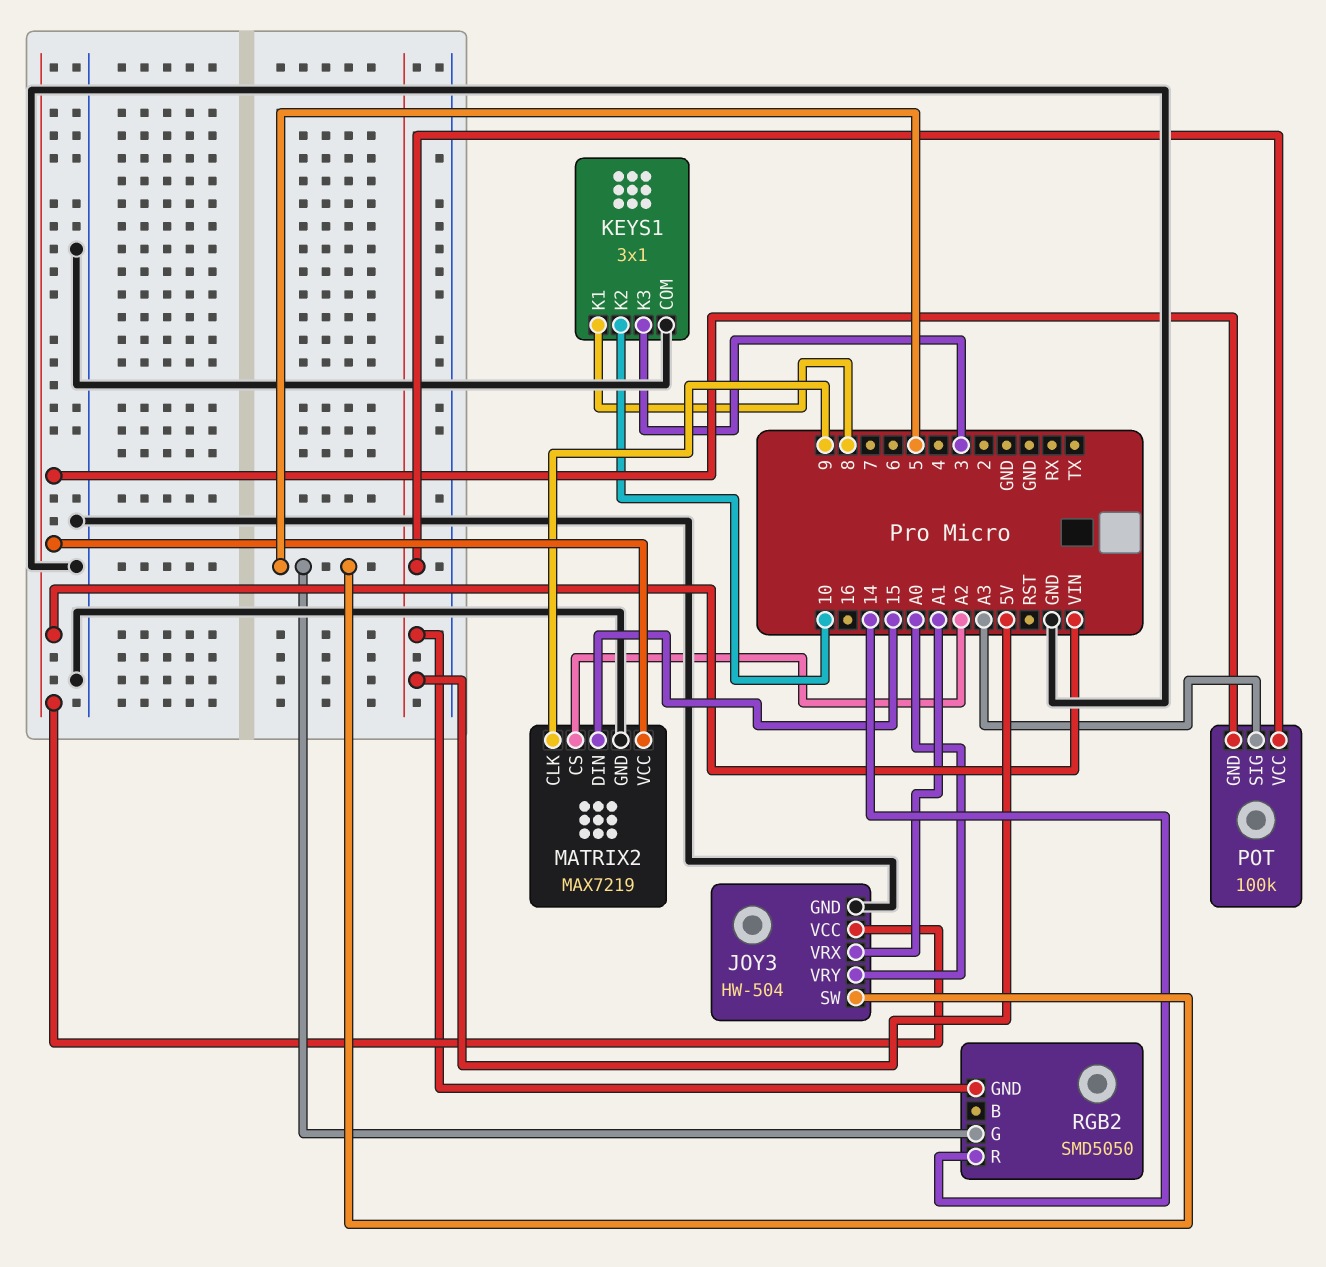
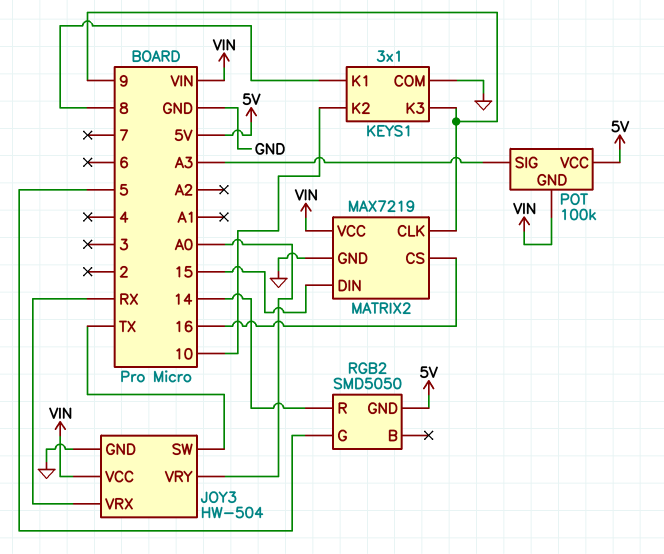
JOY3 pin SW: 5 -> TX
JOY3 pin VRX: A1 -> RX
KEYS1 pin K3: 3 -> 9
MATRIX2 pin CS: A2 -> 16

